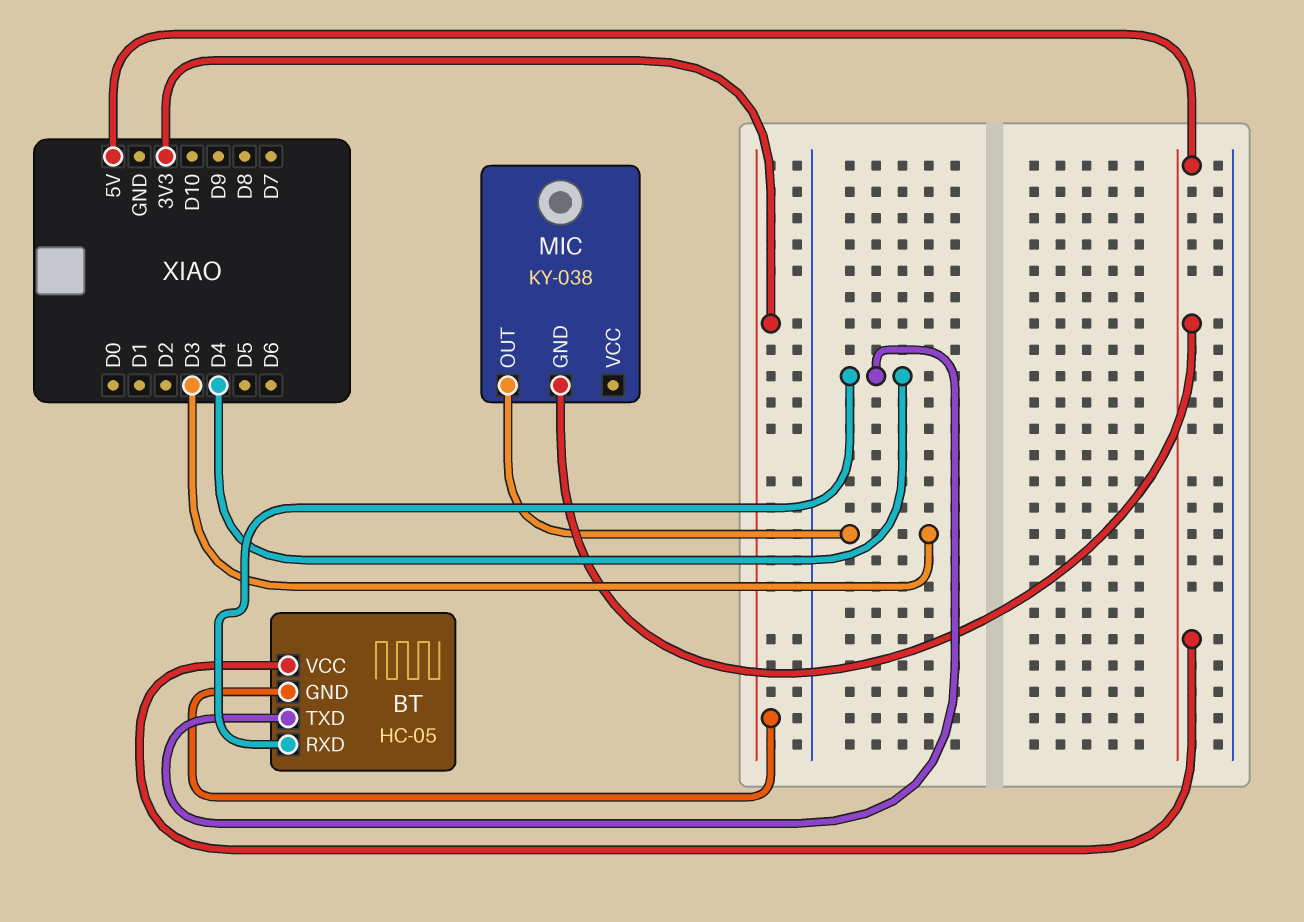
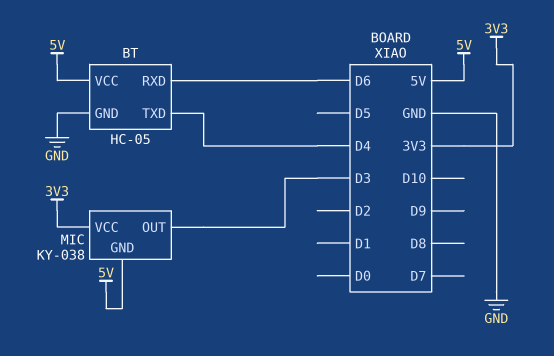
BT pin GND: 3V3 -> GND
BT pin RXD: D4 -> D6
MIC pin VCC: none -> 3V3

